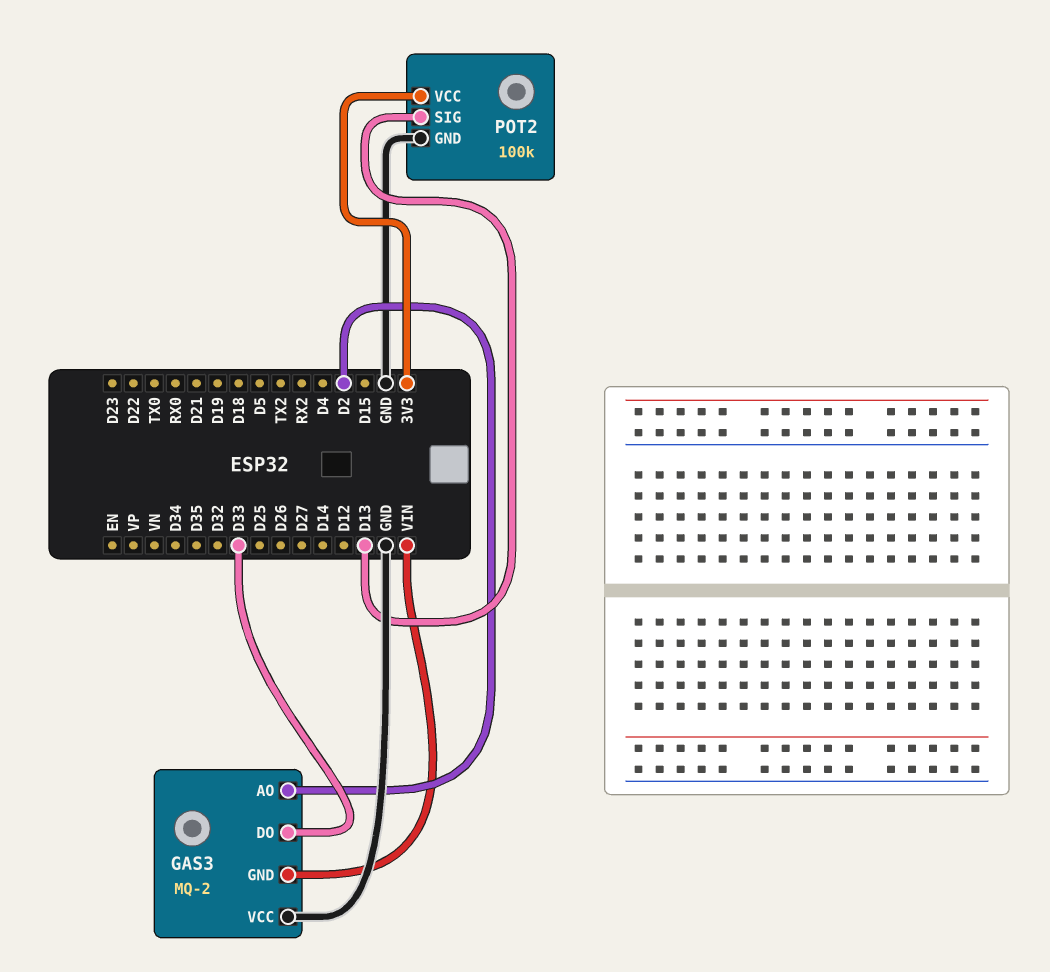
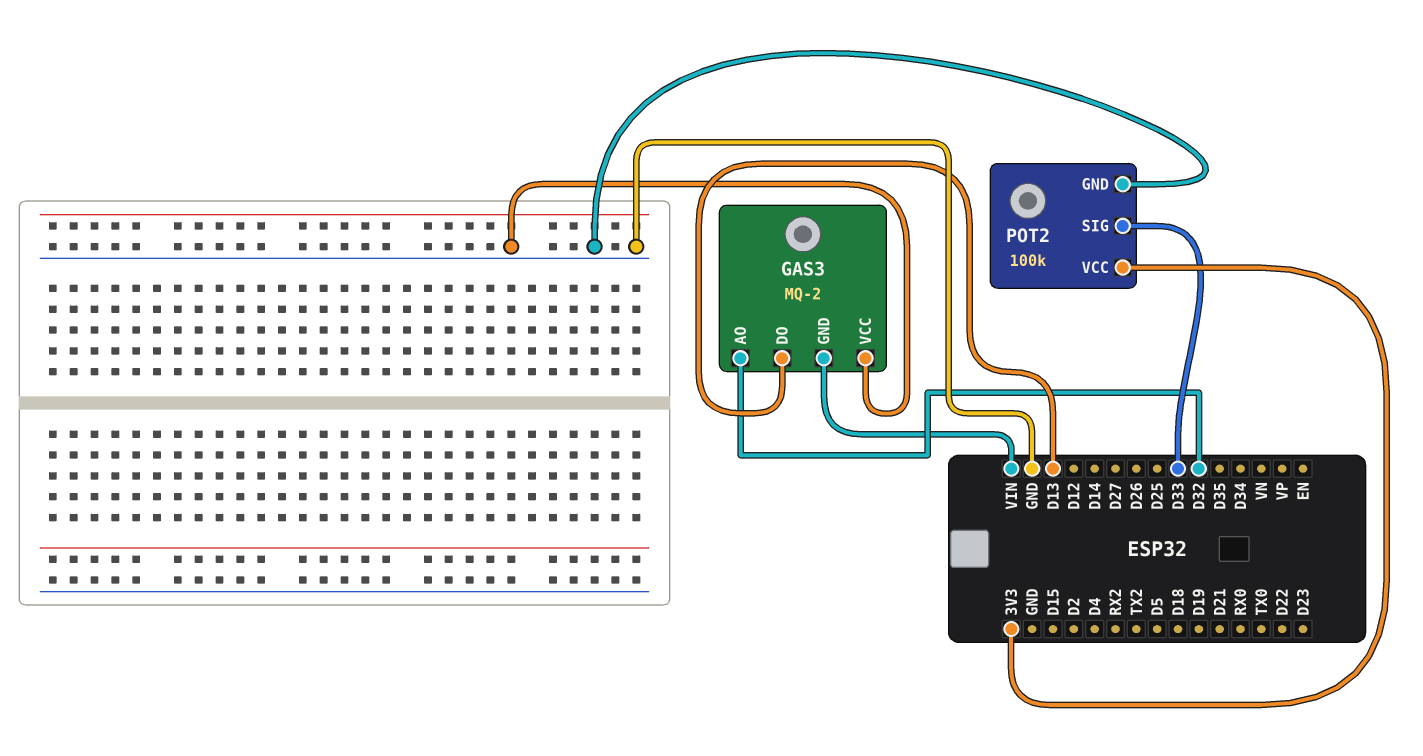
GAS3 pin AO: D2 -> D32
GAS3 pin DO: D33 -> D13
POT2 pin SIG: D13 -> D33

